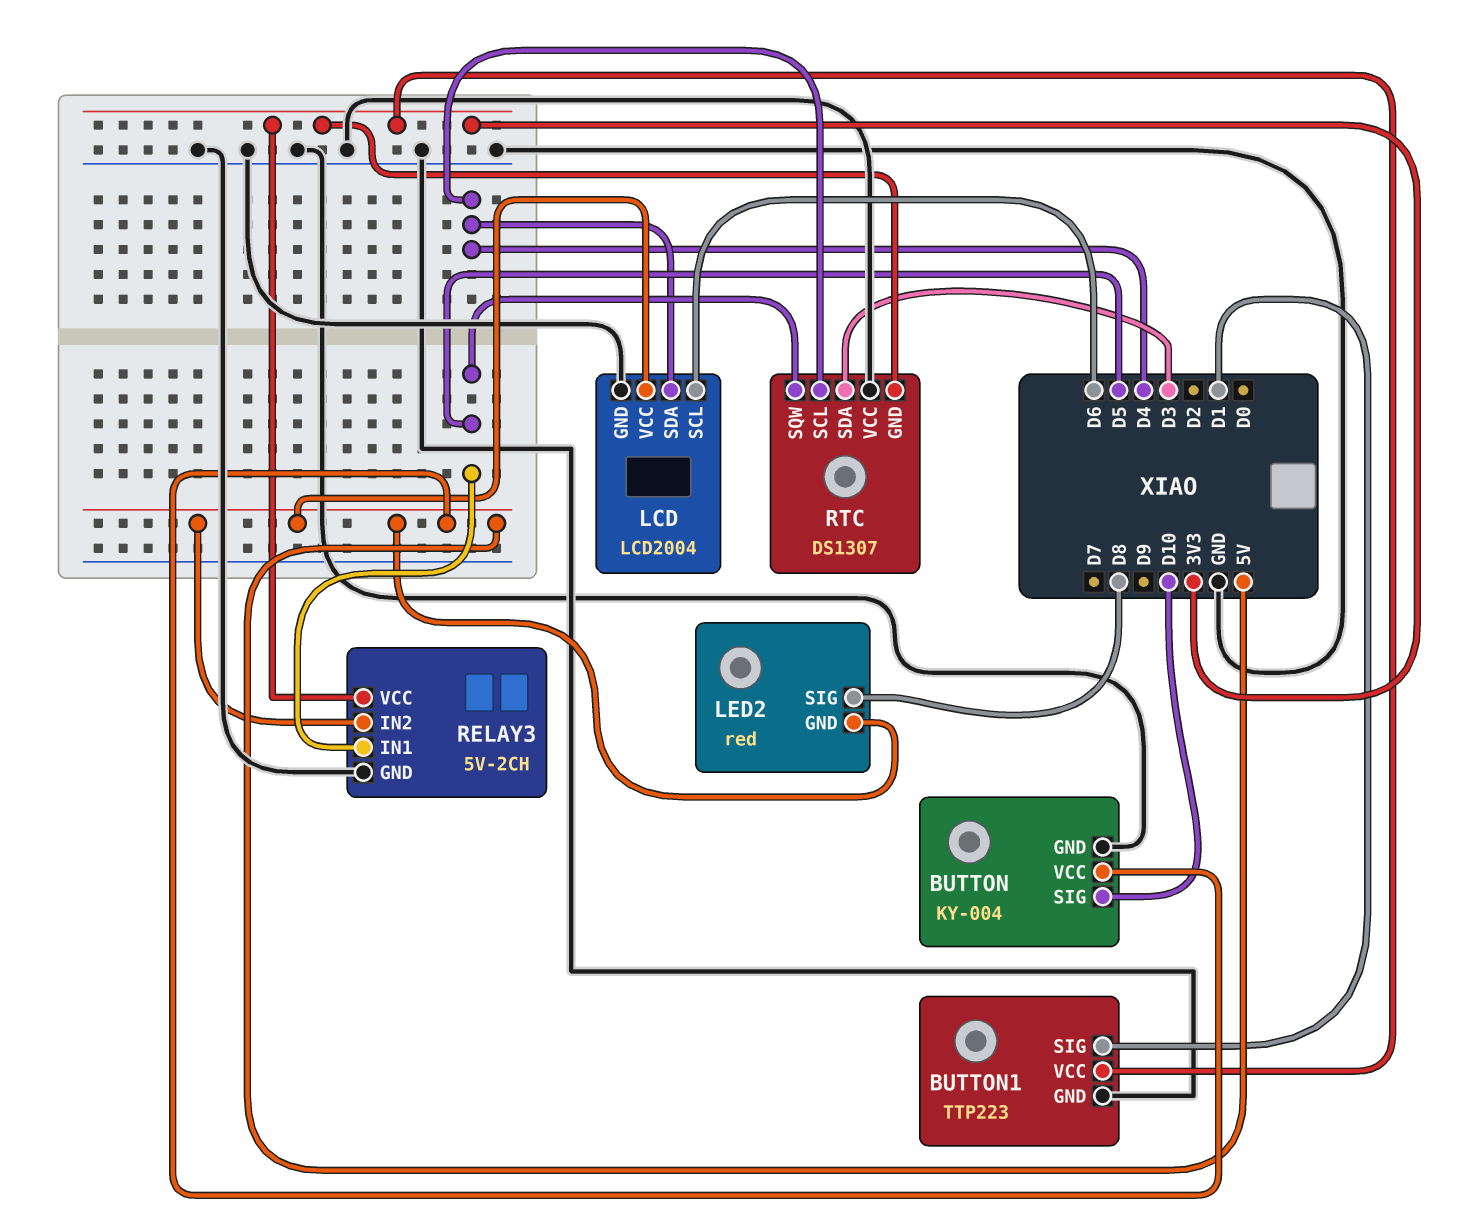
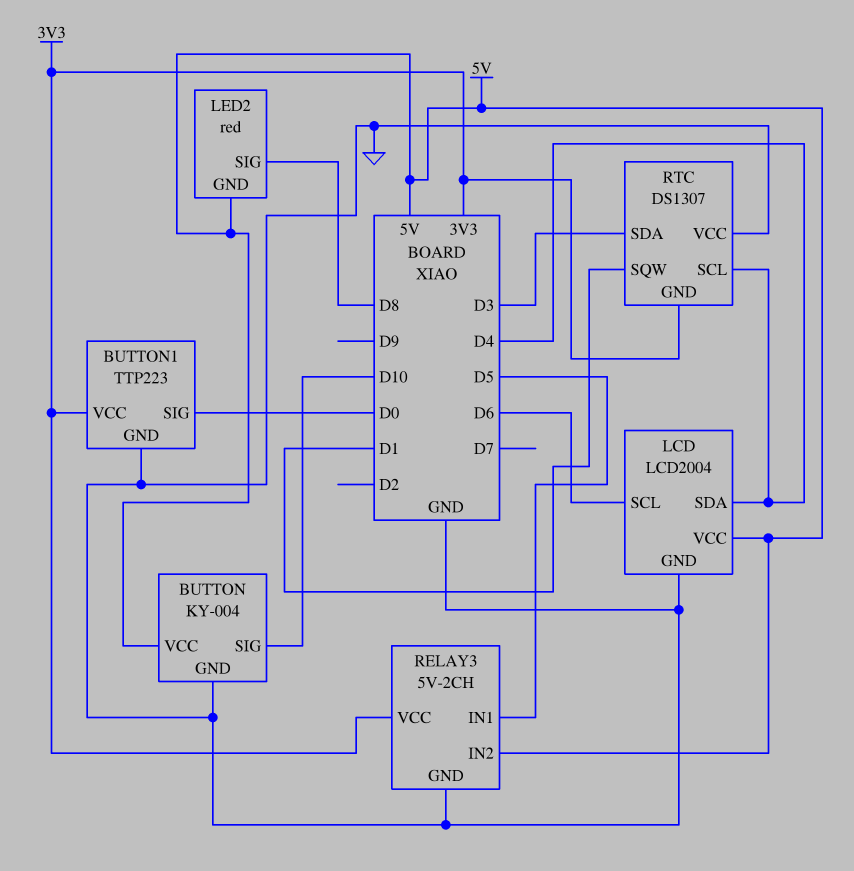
BUTTON1 pin SIG: D1 -> D0
RTC pin SQW: D5 -> D1

